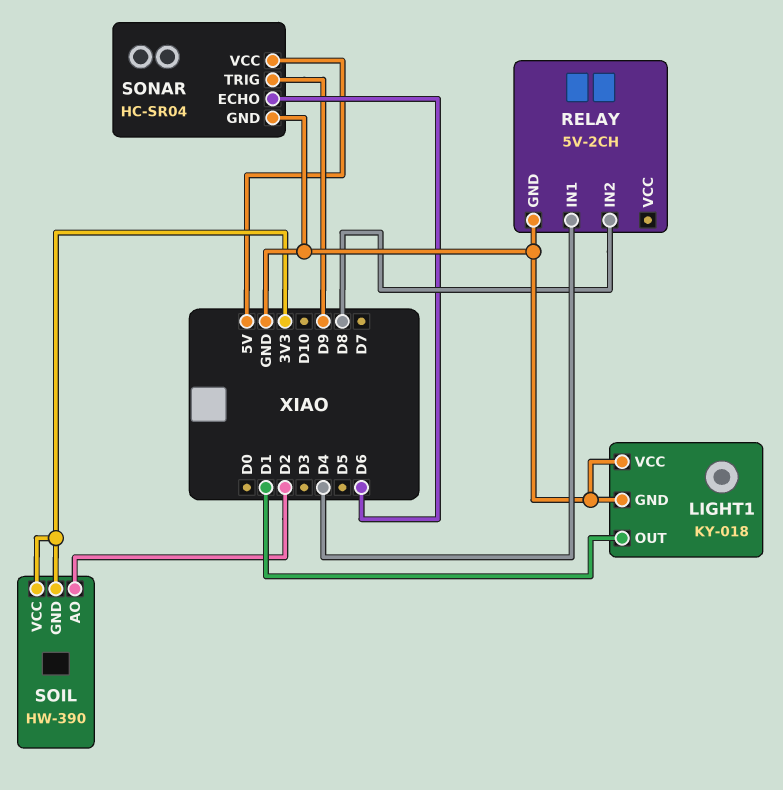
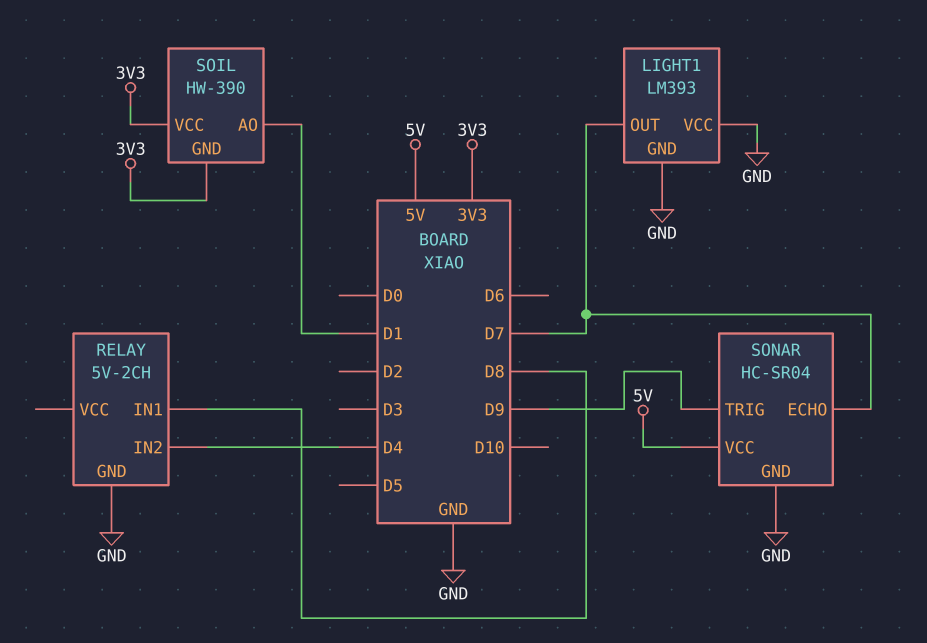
LIGHT1: KY-018 -> LM393
LIGHT1 pin OUT: D1 -> D7
RELAY pin IN1: D4 -> D8
RELAY pin IN2: D8 -> D4
SOIL pin AO: D2 -> D1
SONAR pin ECHO: D6 -> D7

